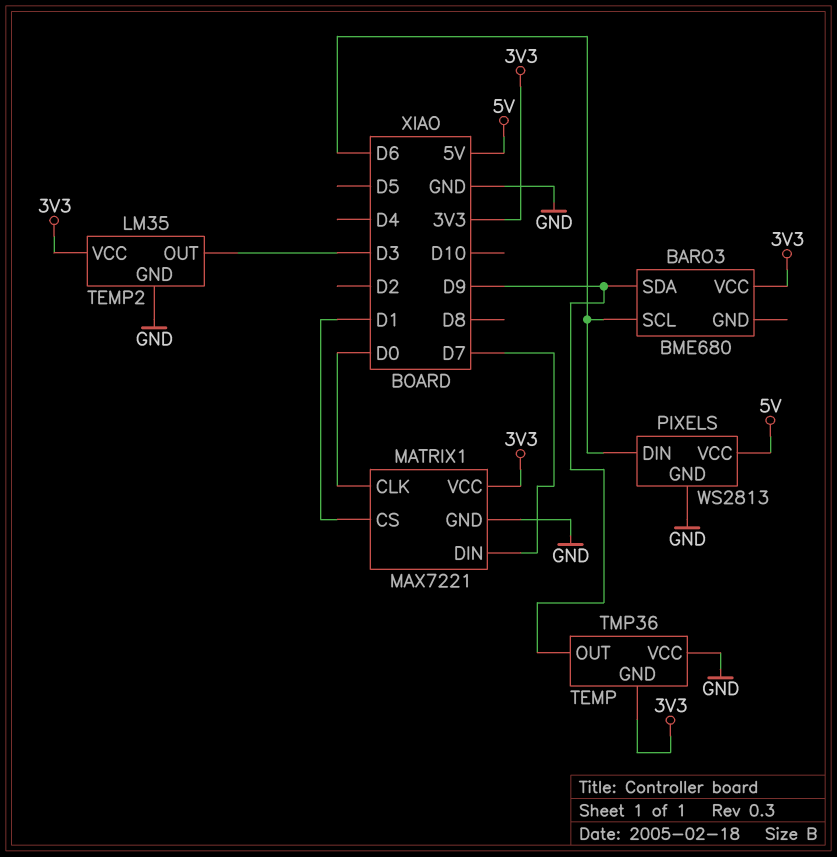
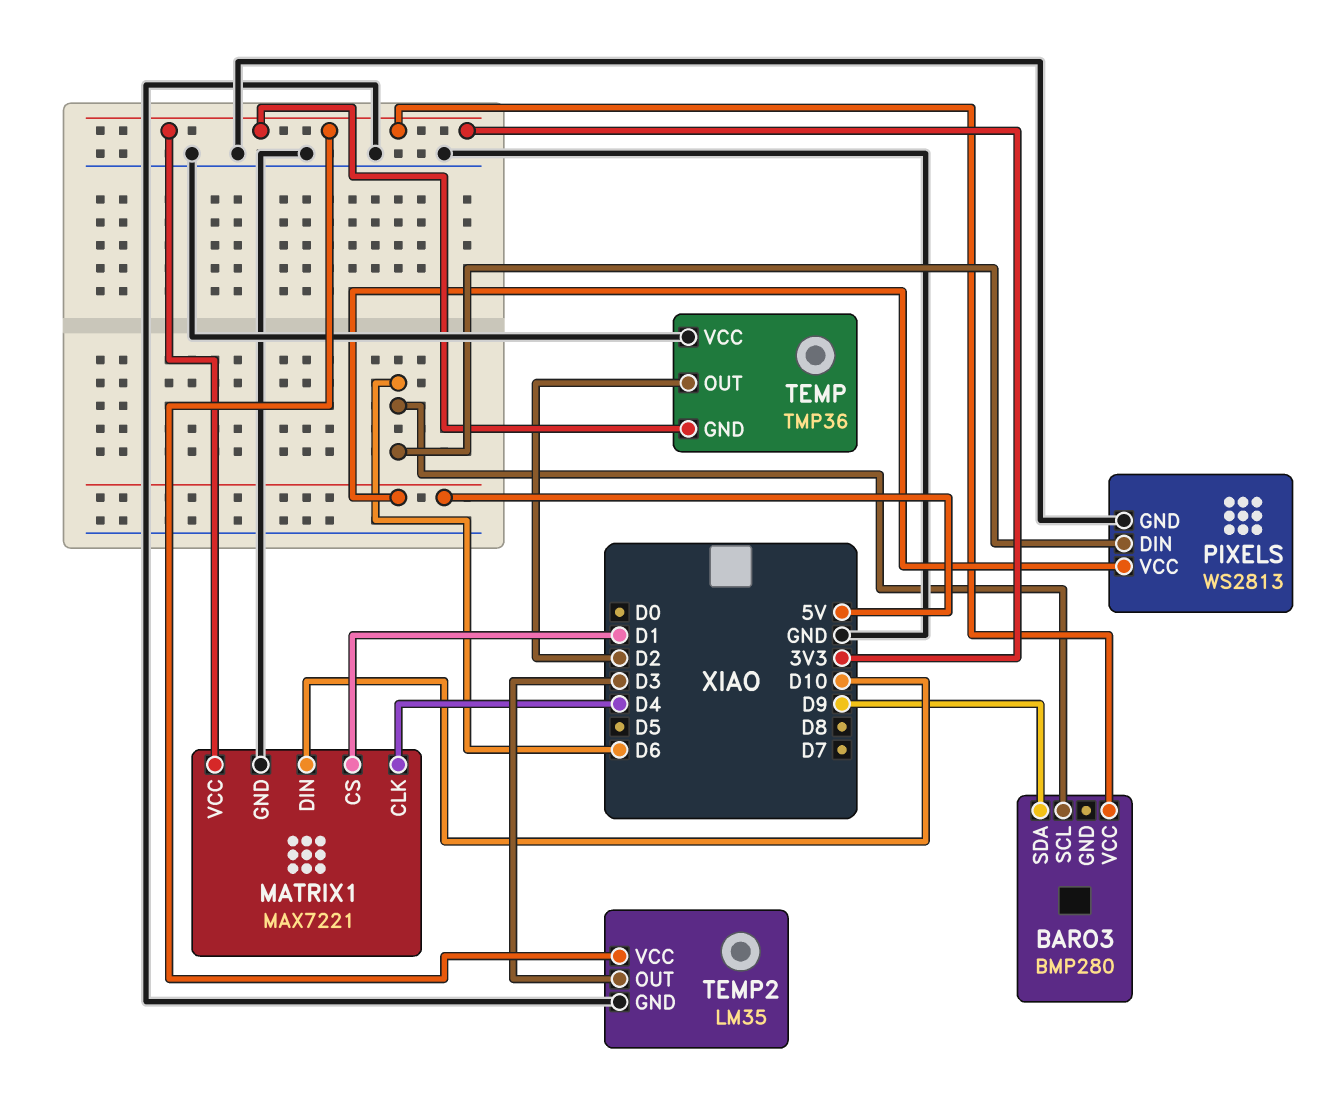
BARO3: BME680 -> BMP280
MATRIX1 pin CLK: D0 -> D4
MATRIX1 pin DIN: D7 -> D10
TEMP pin OUT: D9 -> D2

